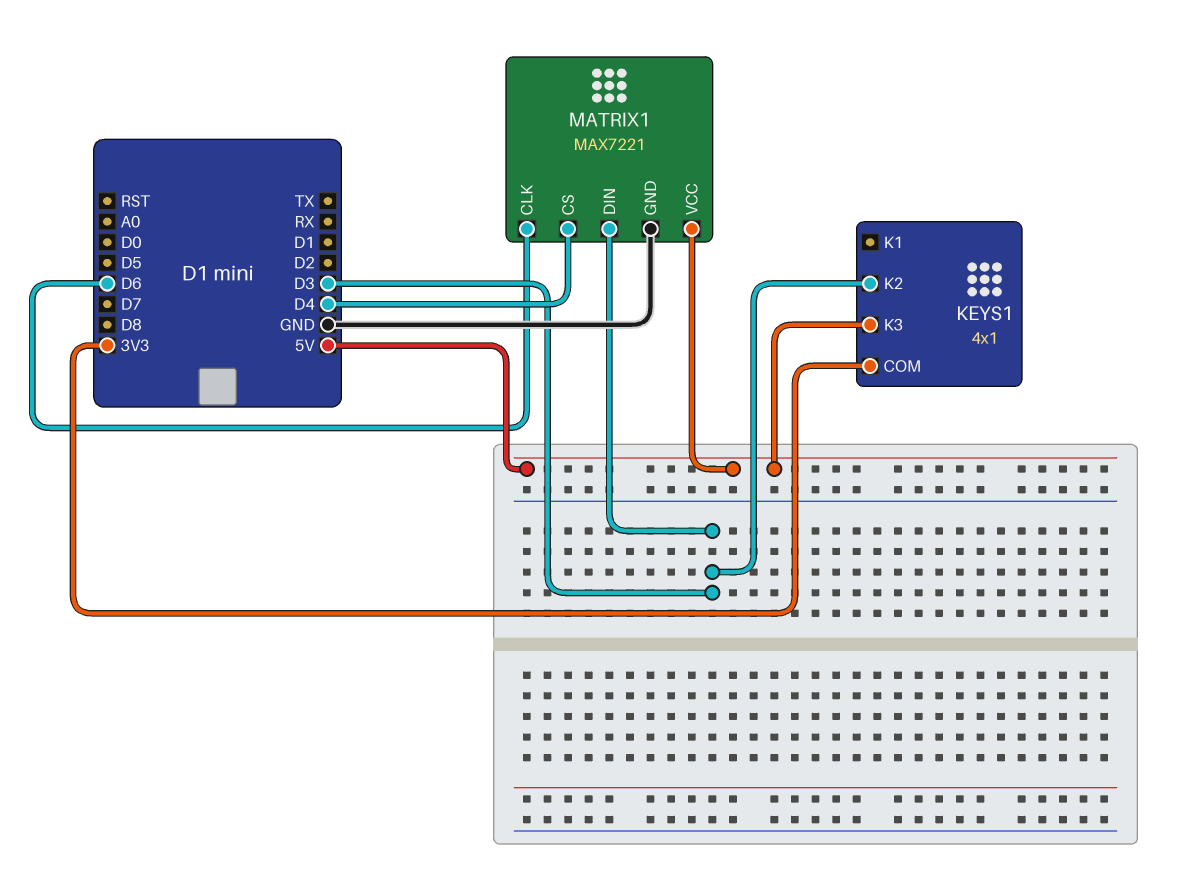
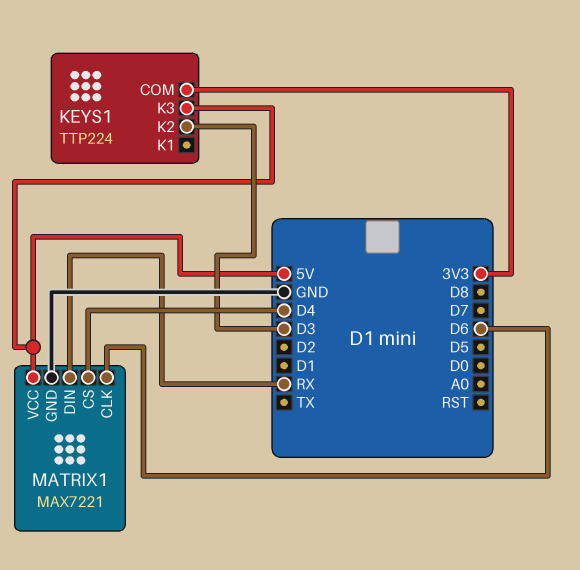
KEYS1: 4x1 -> TTP224
MATRIX1 pin DIN: D3 -> RX

